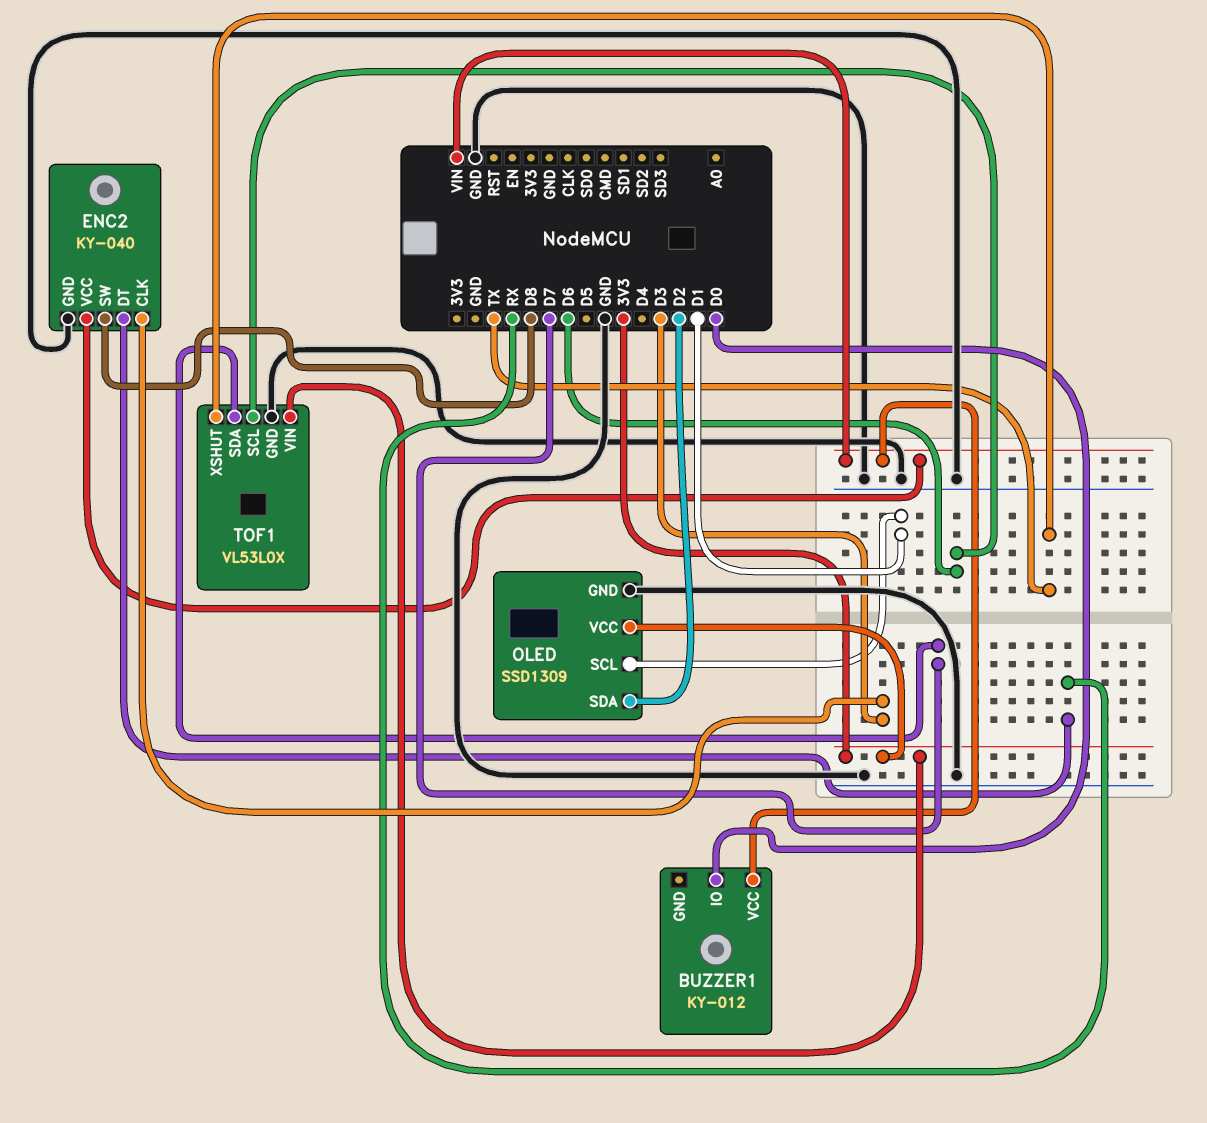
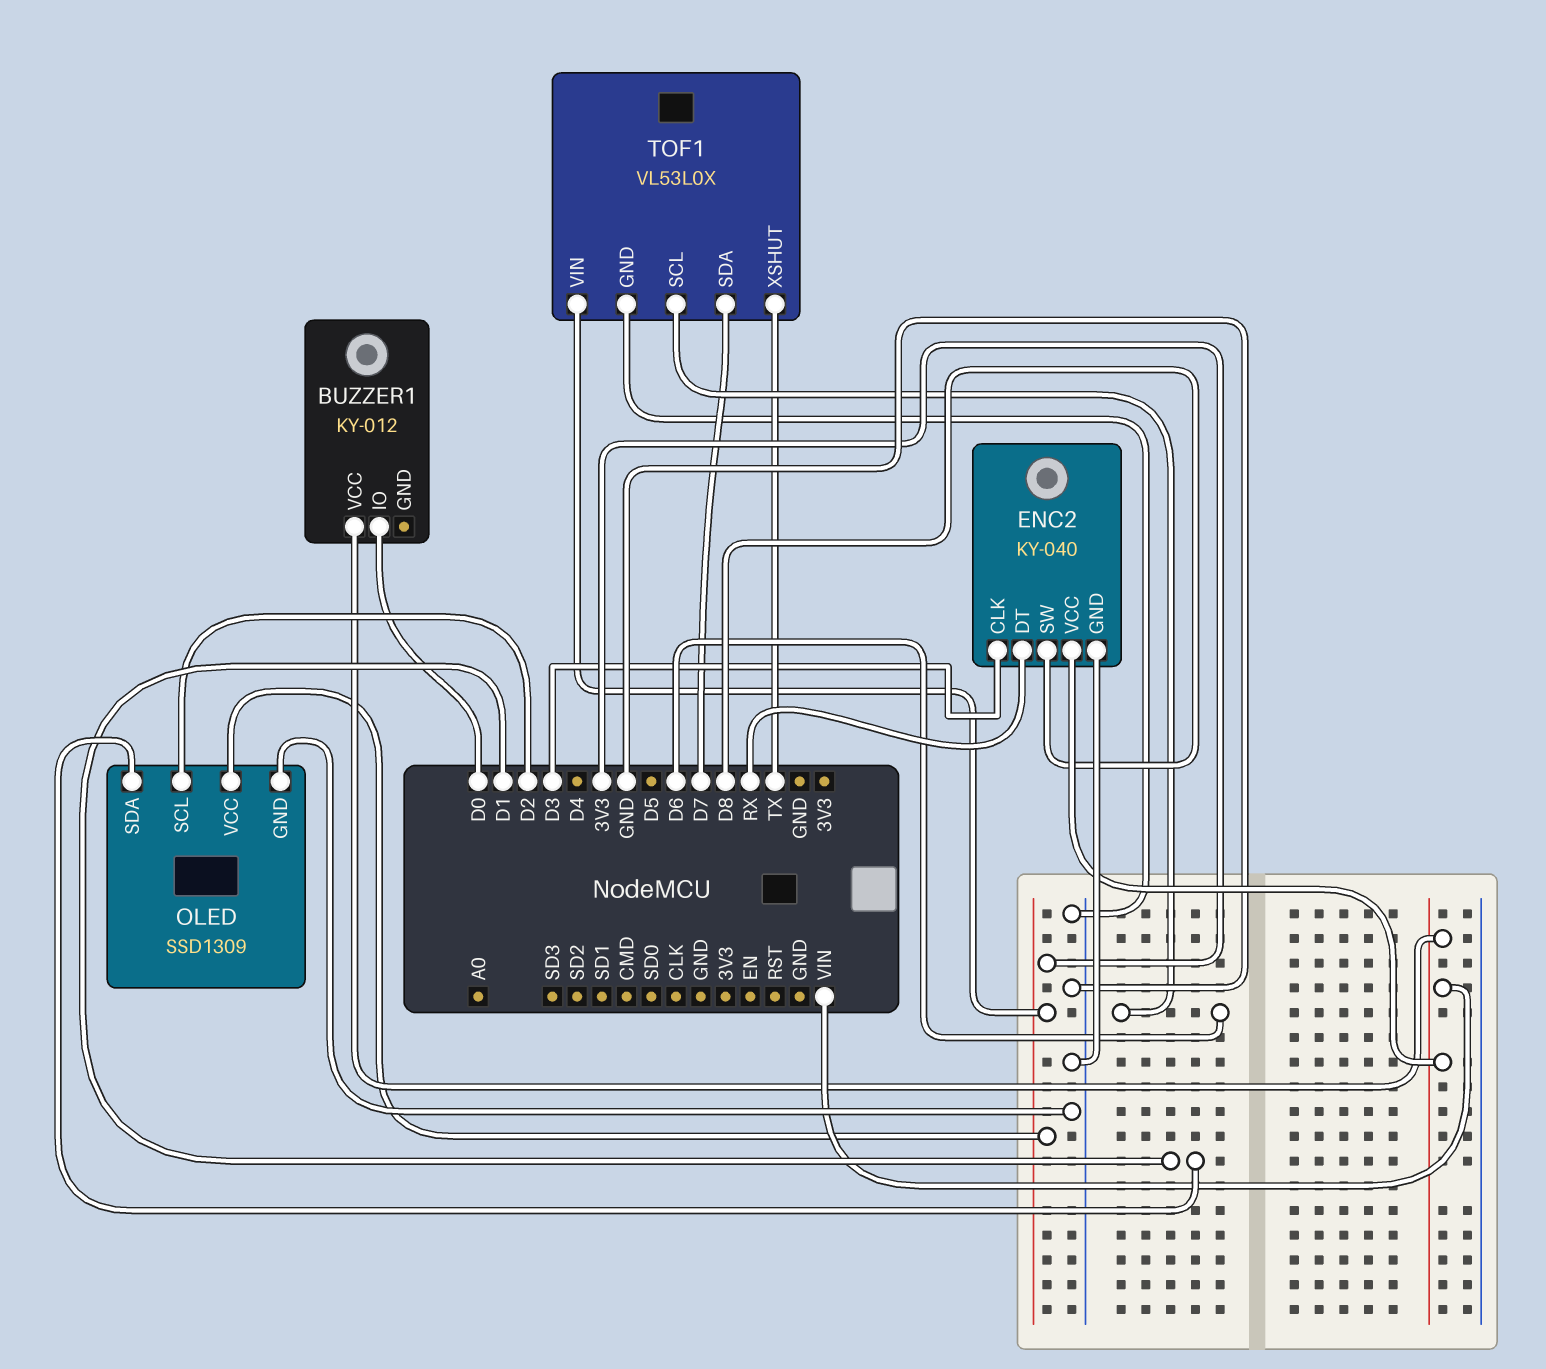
OLED pin SCL: D1 -> D2
OLED pin SDA: D2 -> D1

